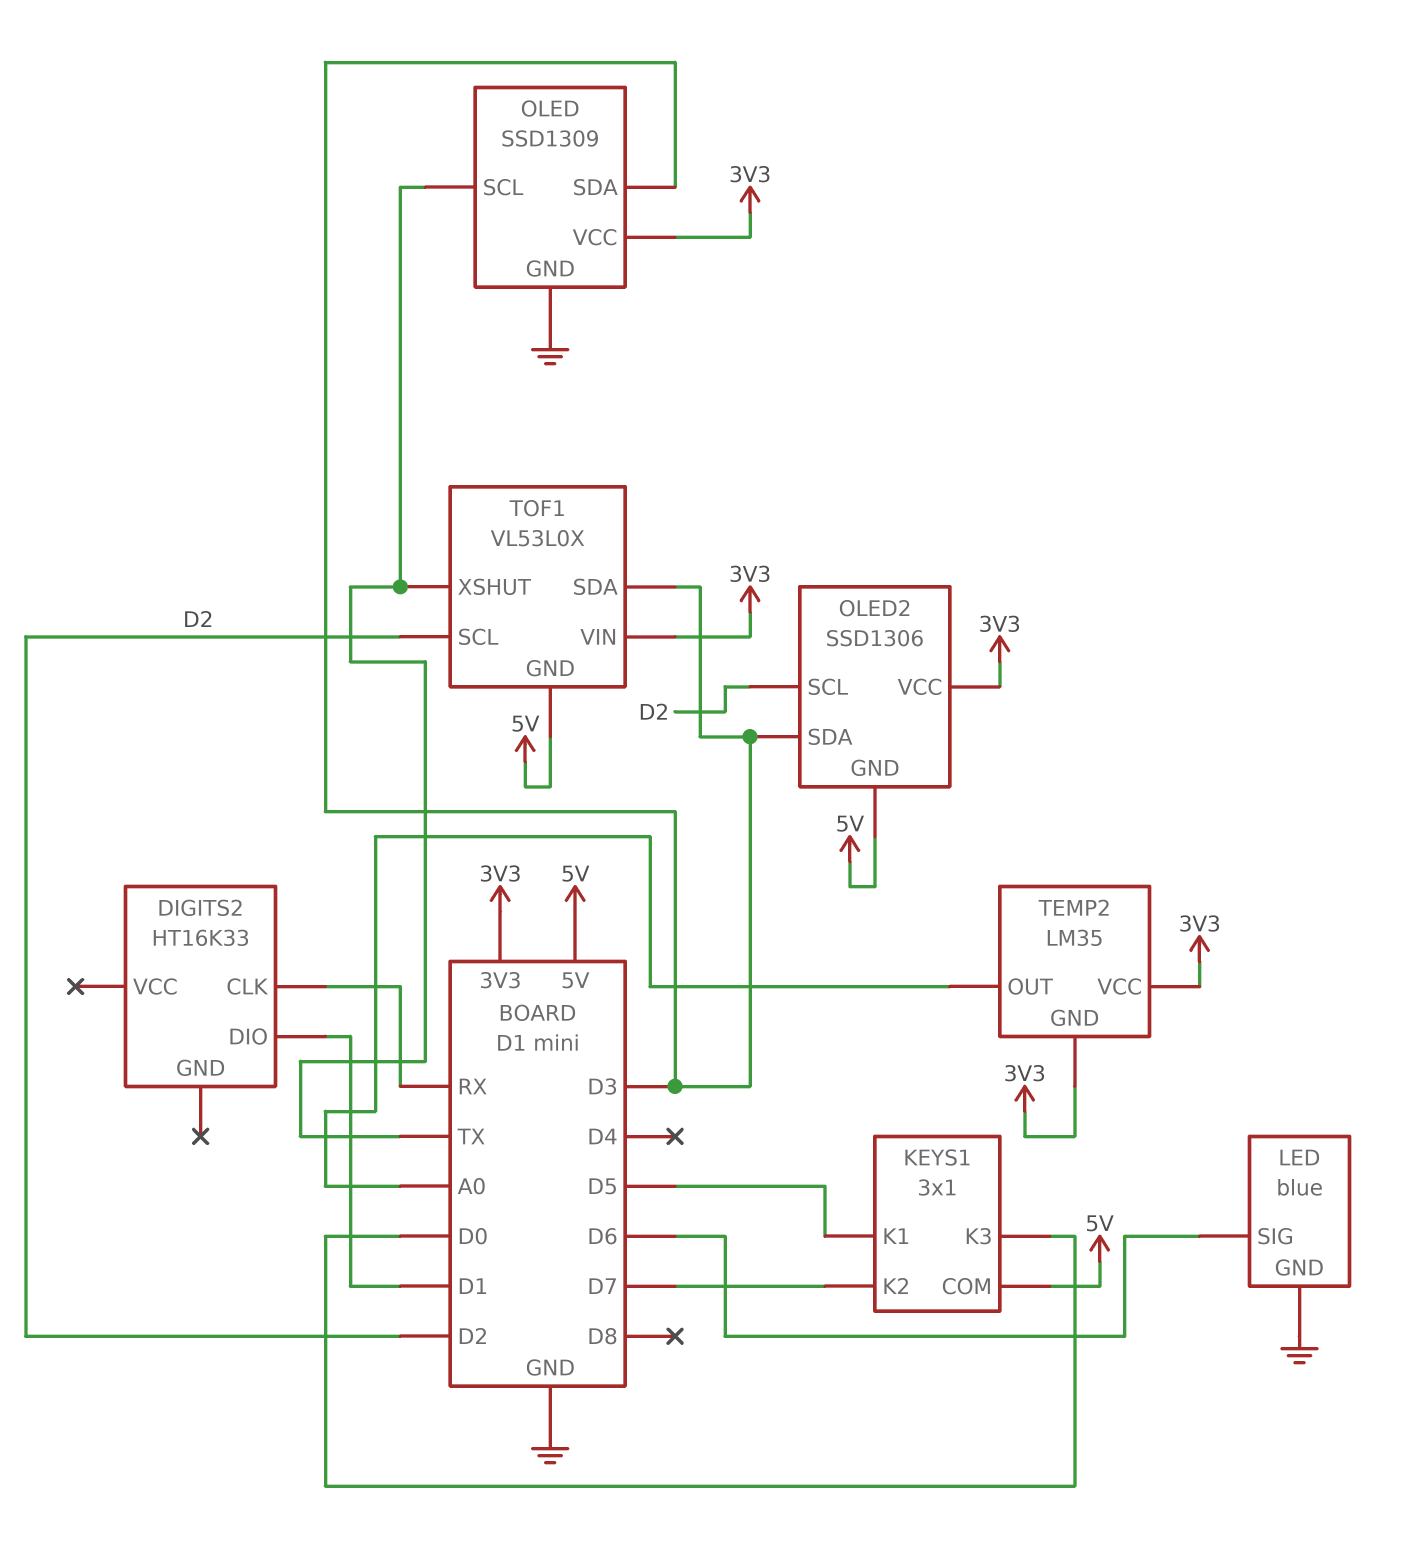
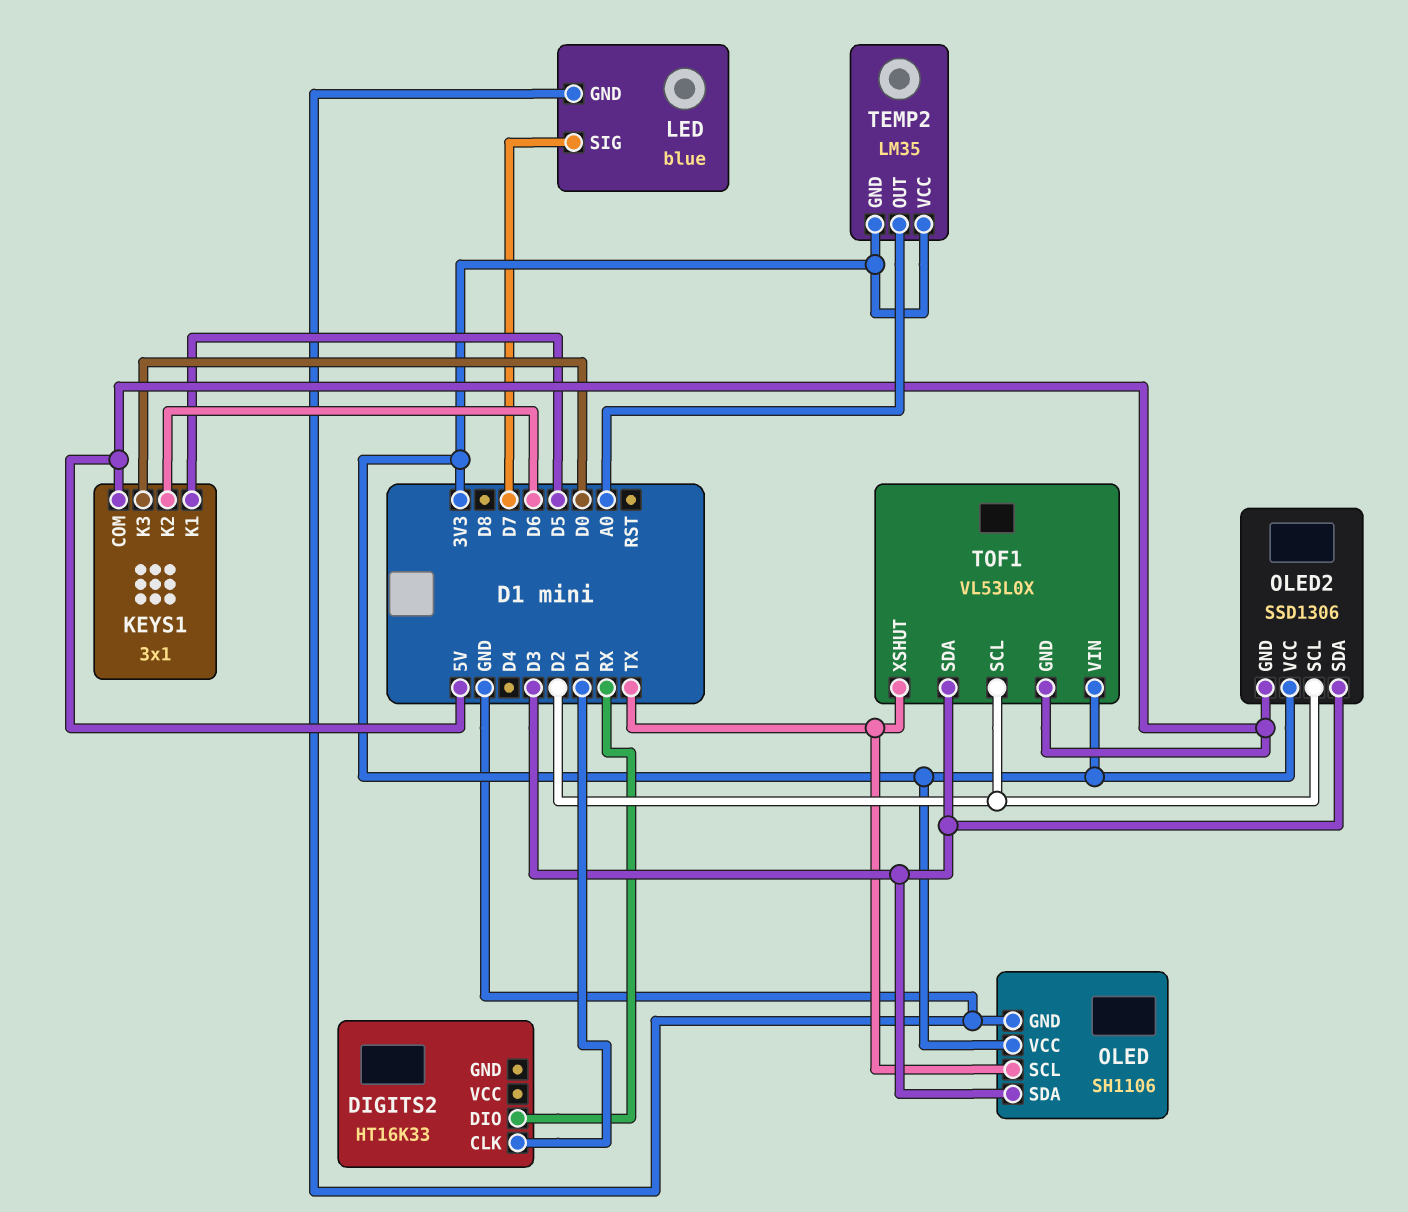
DIGITS2 pin CLK: RX -> D1
DIGITS2 pin DIO: D1 -> RX
KEYS1 pin K2: D7 -> D6
LED pin SIG: D6 -> D7
OLED: SSD1309 -> SH1106

